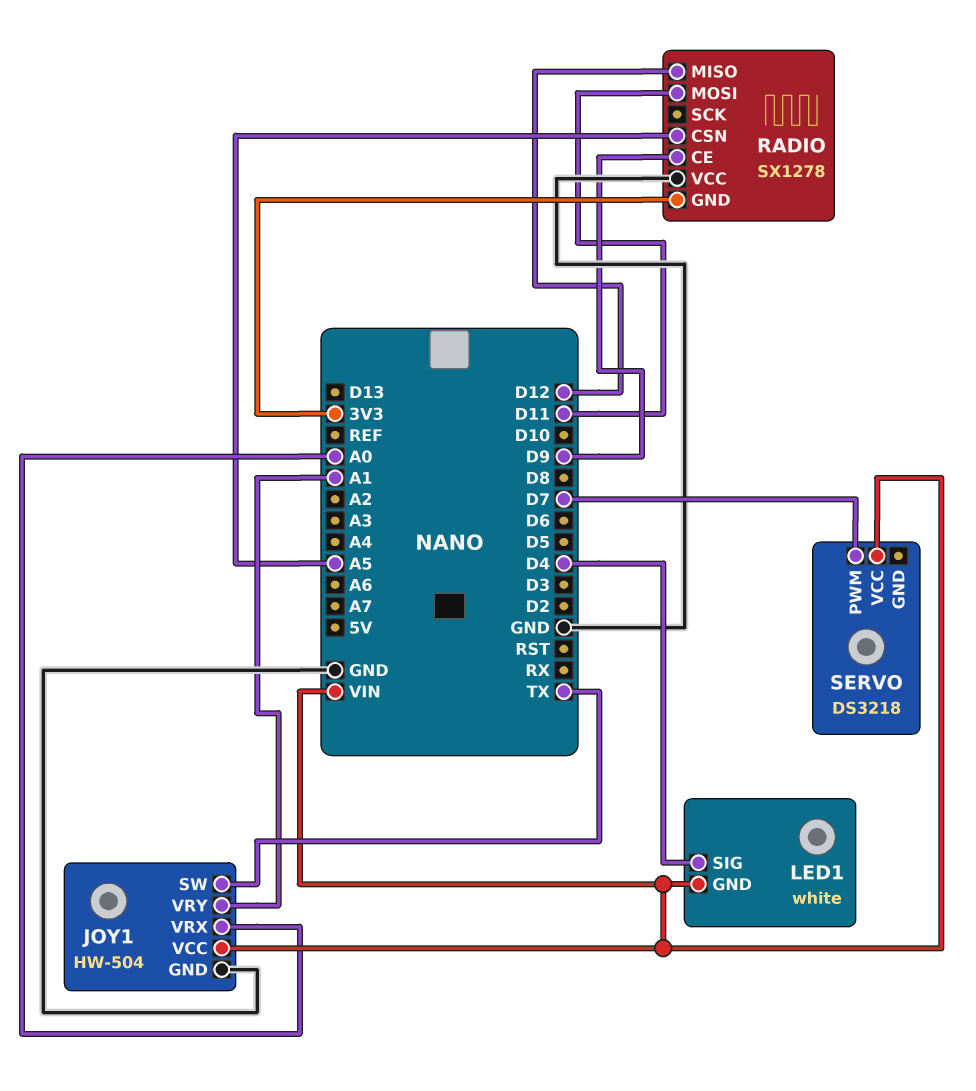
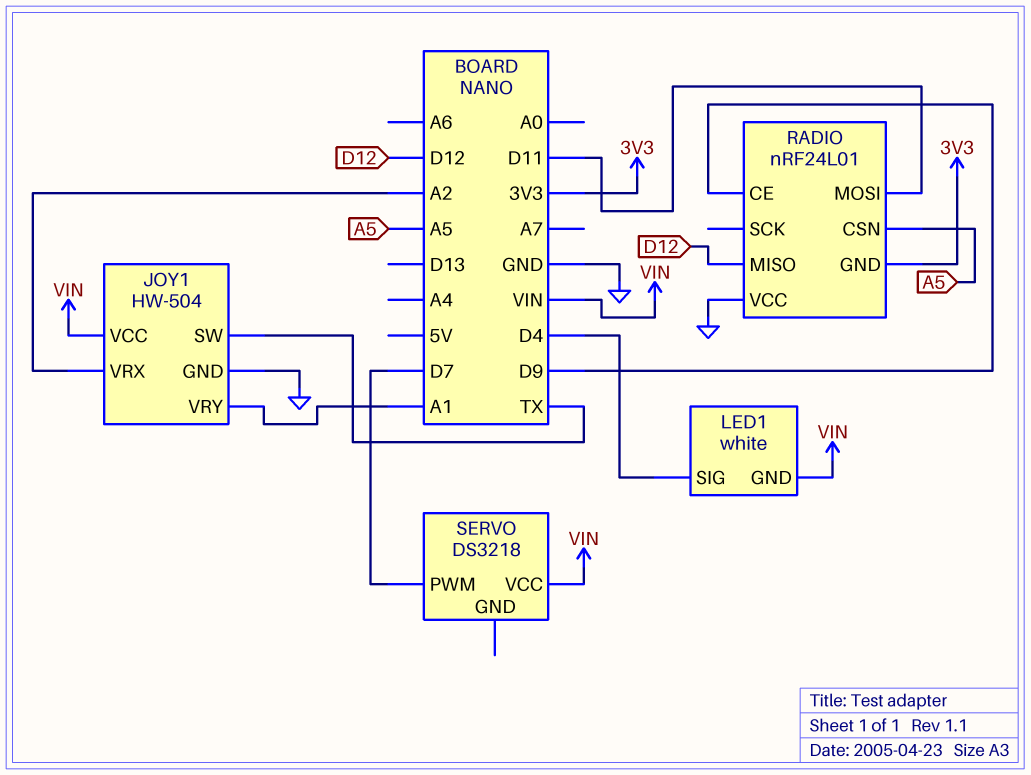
JOY1 pin VRX: A0 -> A2
RADIO: SX1278 -> nRF24L01

